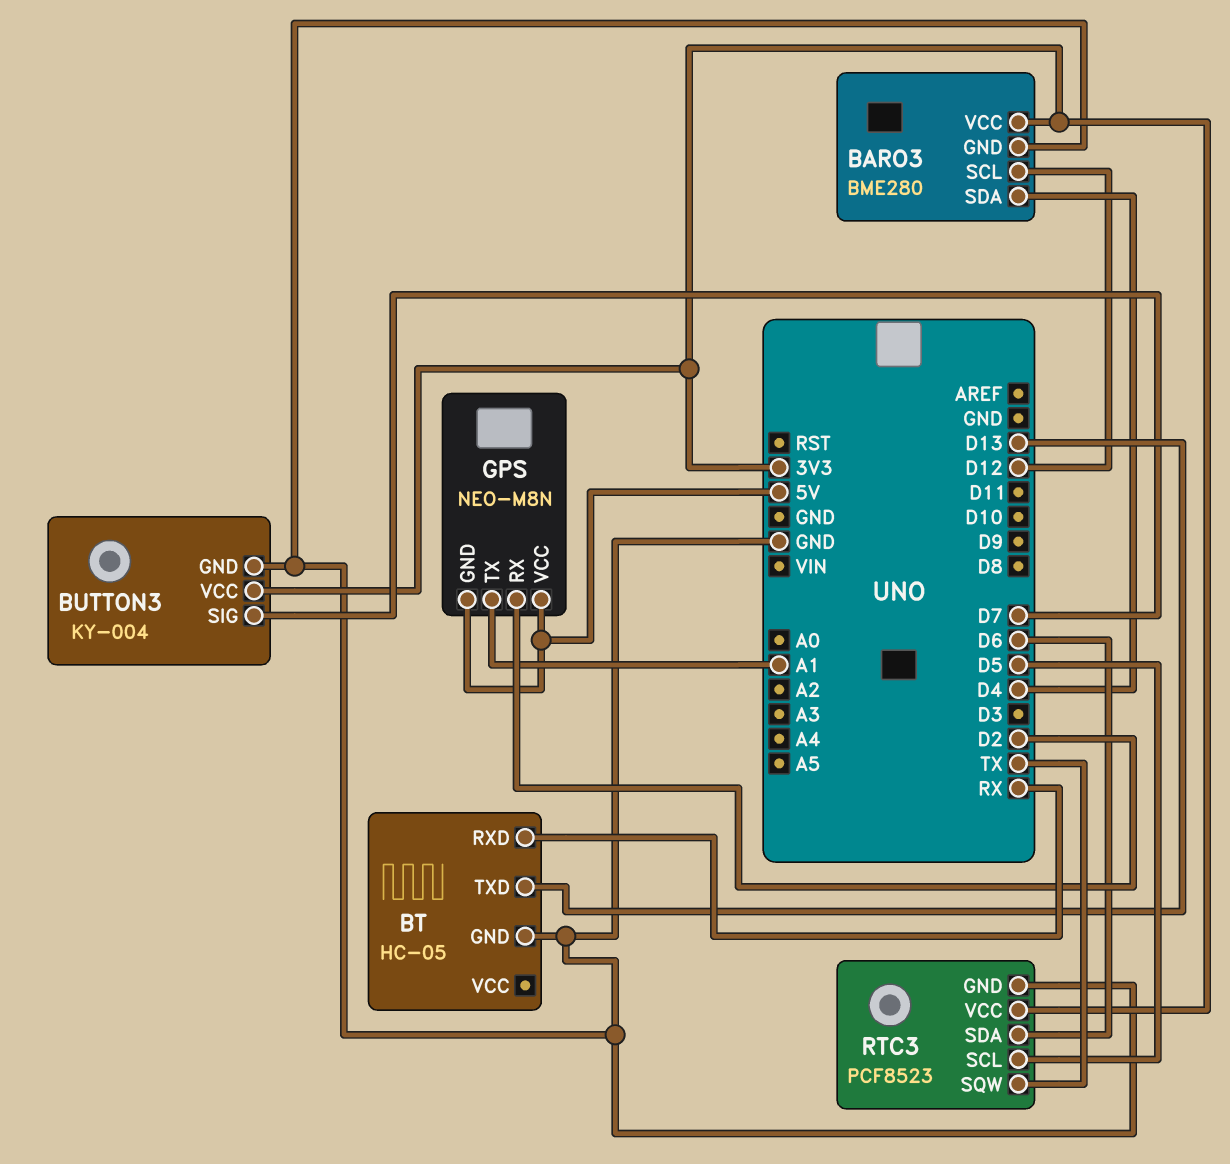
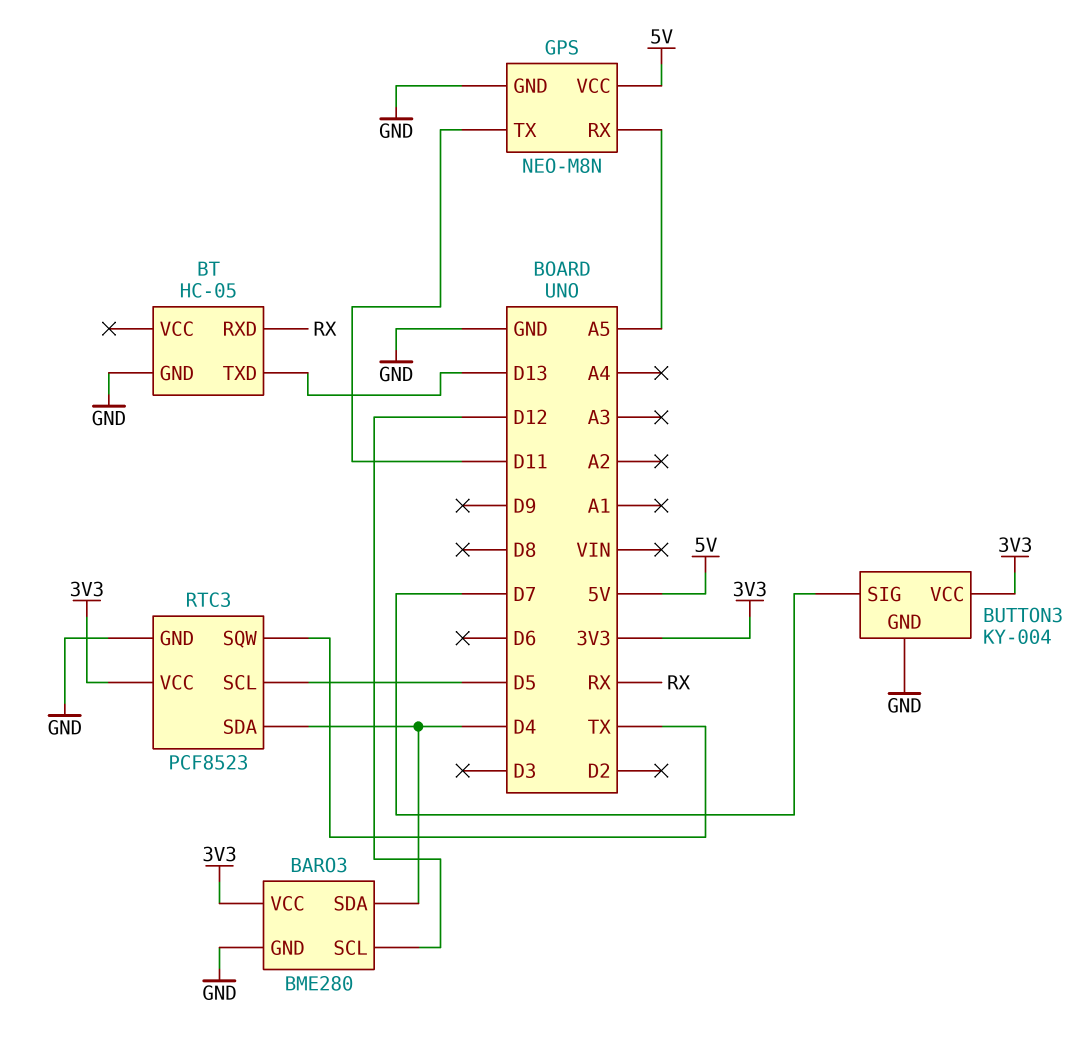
GPS pin GND: 5V -> GND
GPS pin RX: D2 -> A5
GPS pin TX: A1 -> D11
RTC3 pin SDA: D6 -> D4

